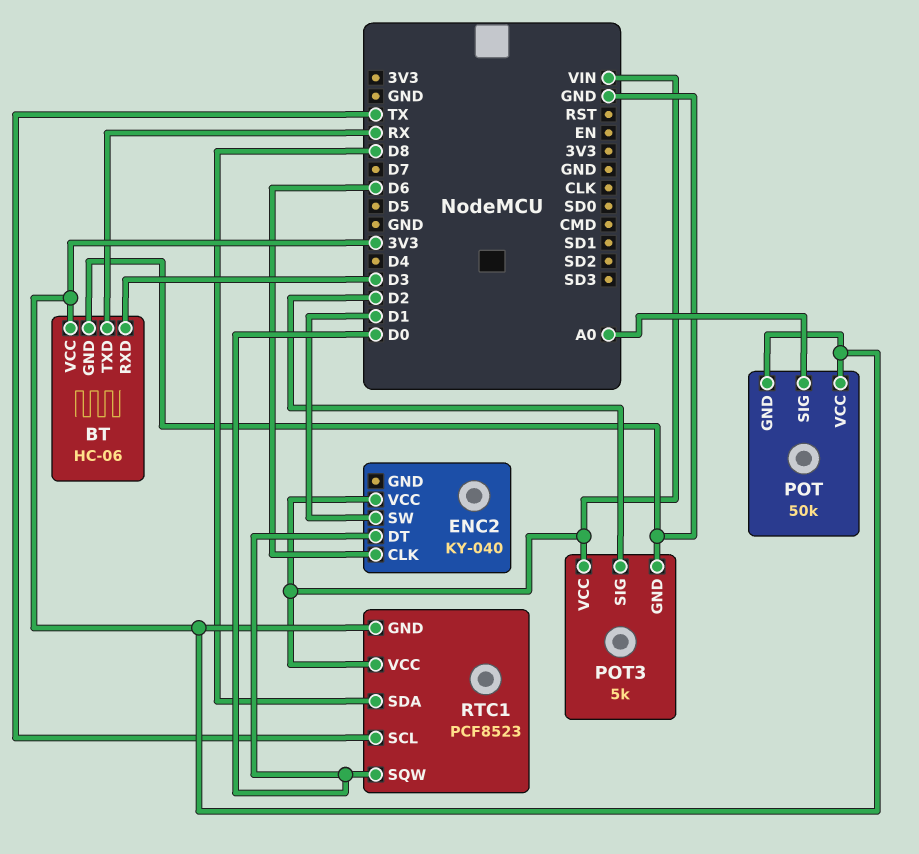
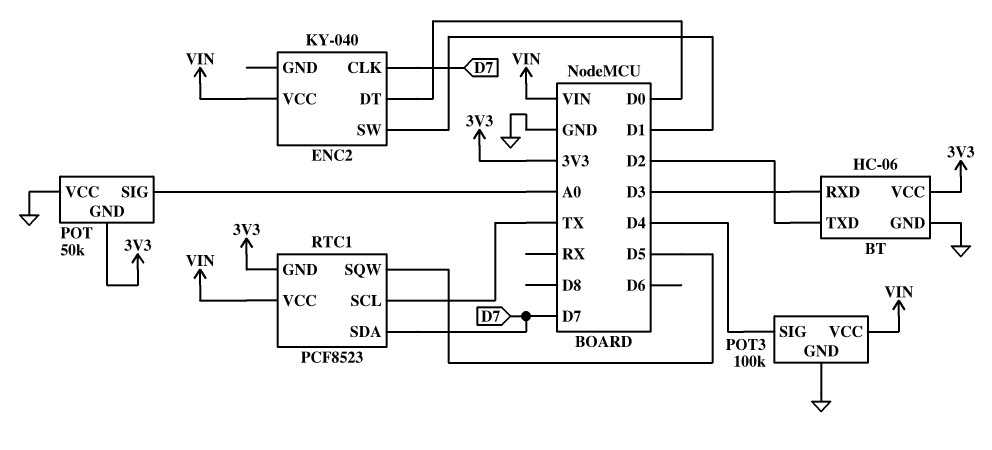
BT pin TXD: RX -> D2
ENC2 pin CLK: D6 -> D7
POT pin VCC: 3V3 -> GND
POT3: 5k -> 100k
POT3 pin SIG: D2 -> D4
RTC1 pin SDA: D8 -> D7
RTC1 pin SQW: D0 -> D5

